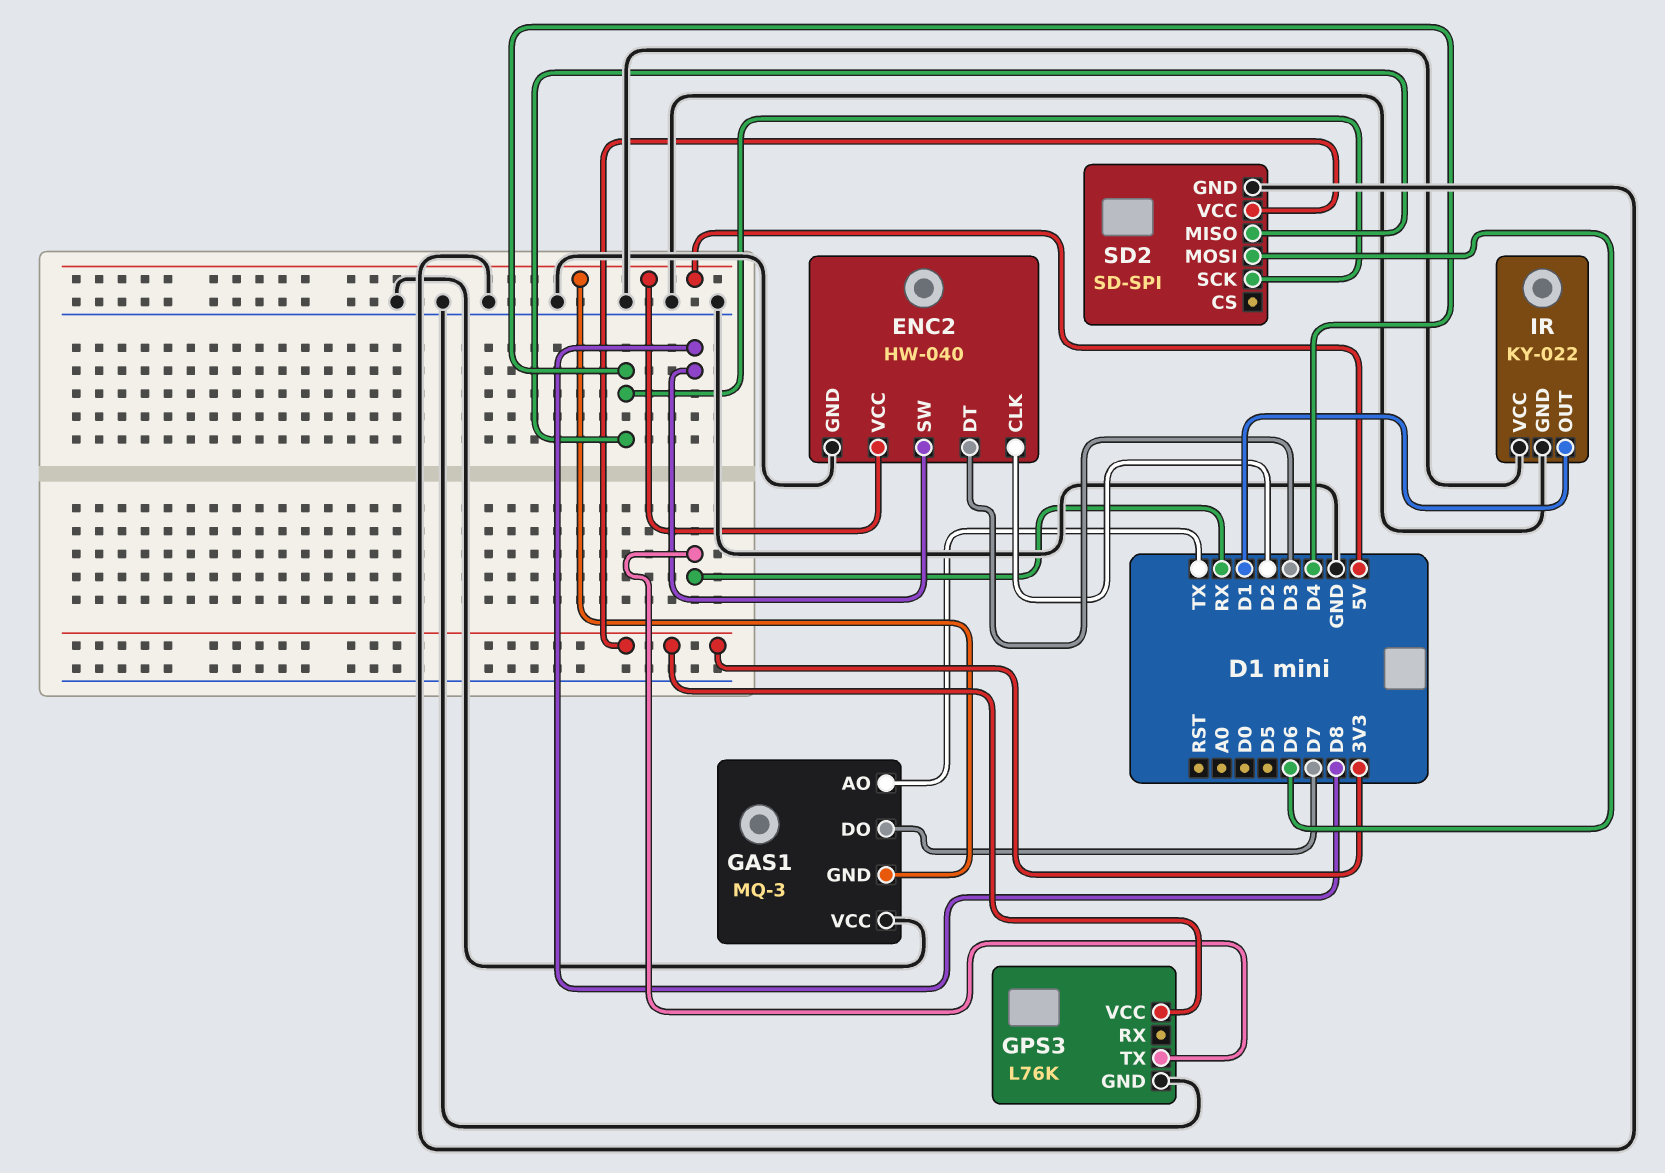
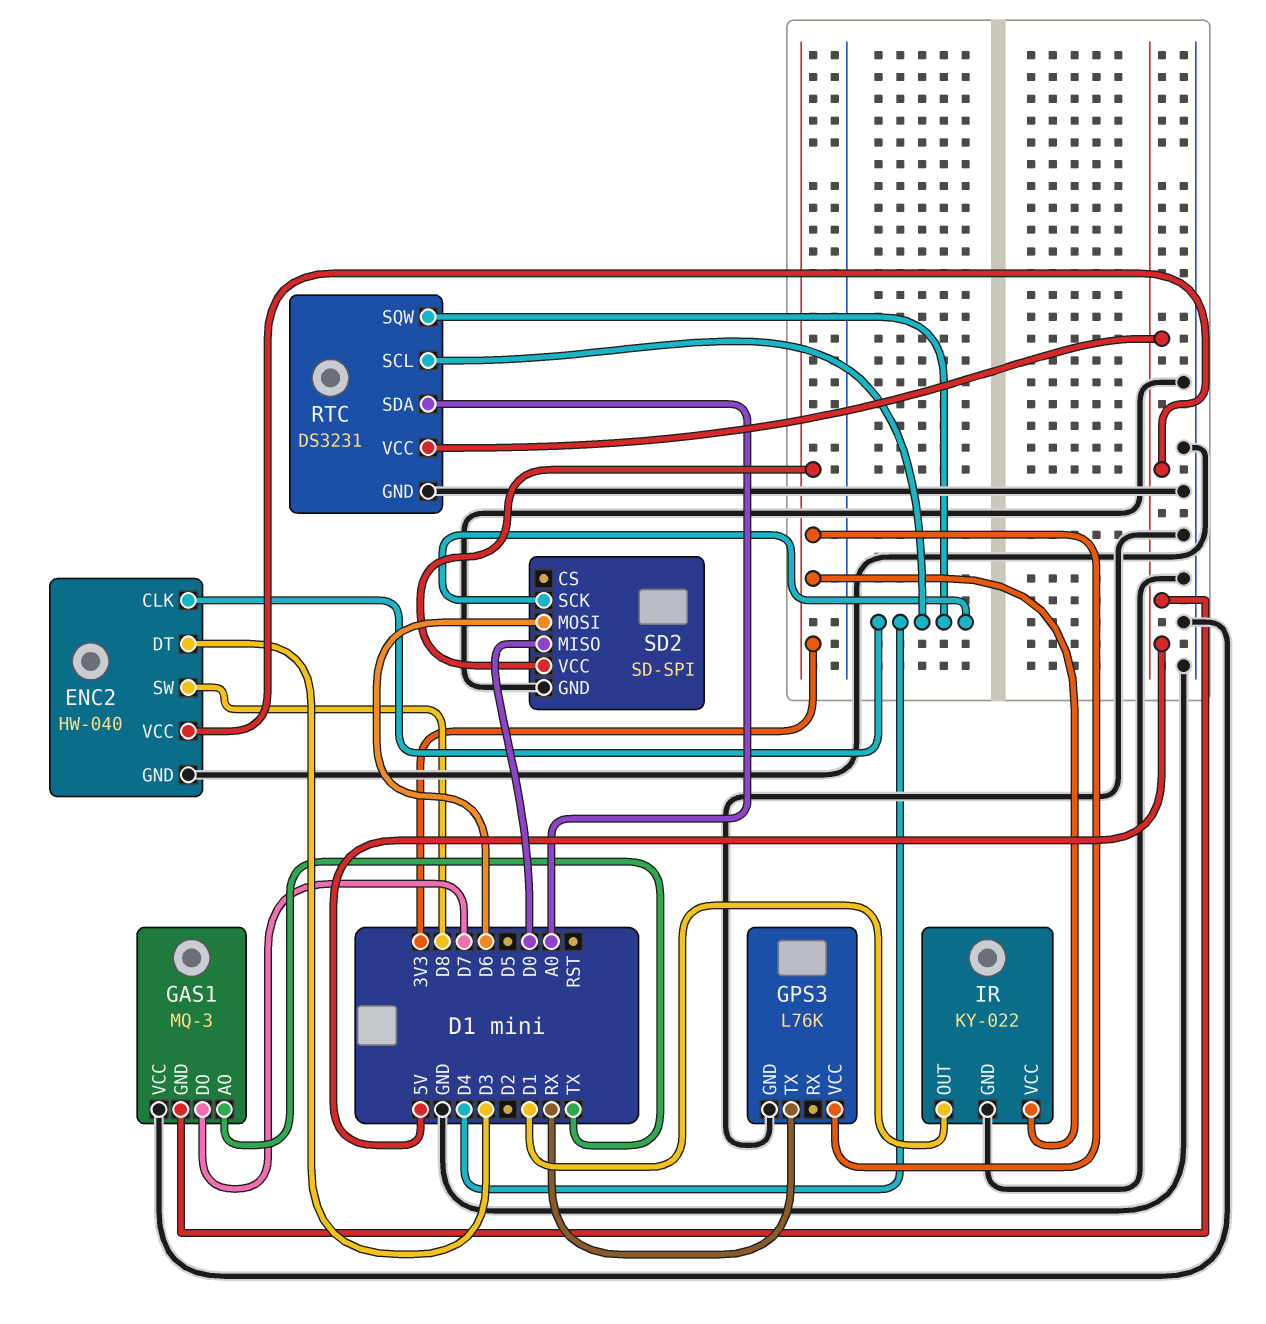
ENC2 pin CLK: D2 -> D4
IR pin VCC: GND -> 3V3
RTC: none -> DS3231
RTC pin GND: none -> GND
RTC pin SCL: none -> D4
RTC pin SDA: none -> A0
RTC pin SQW: none -> D4
RTC pin VCC: none -> 5V
SD2 pin MISO: D4 -> D0

